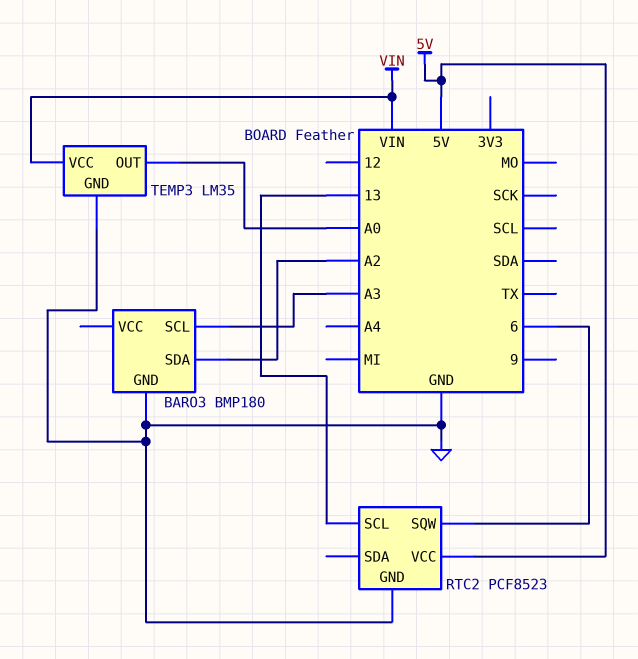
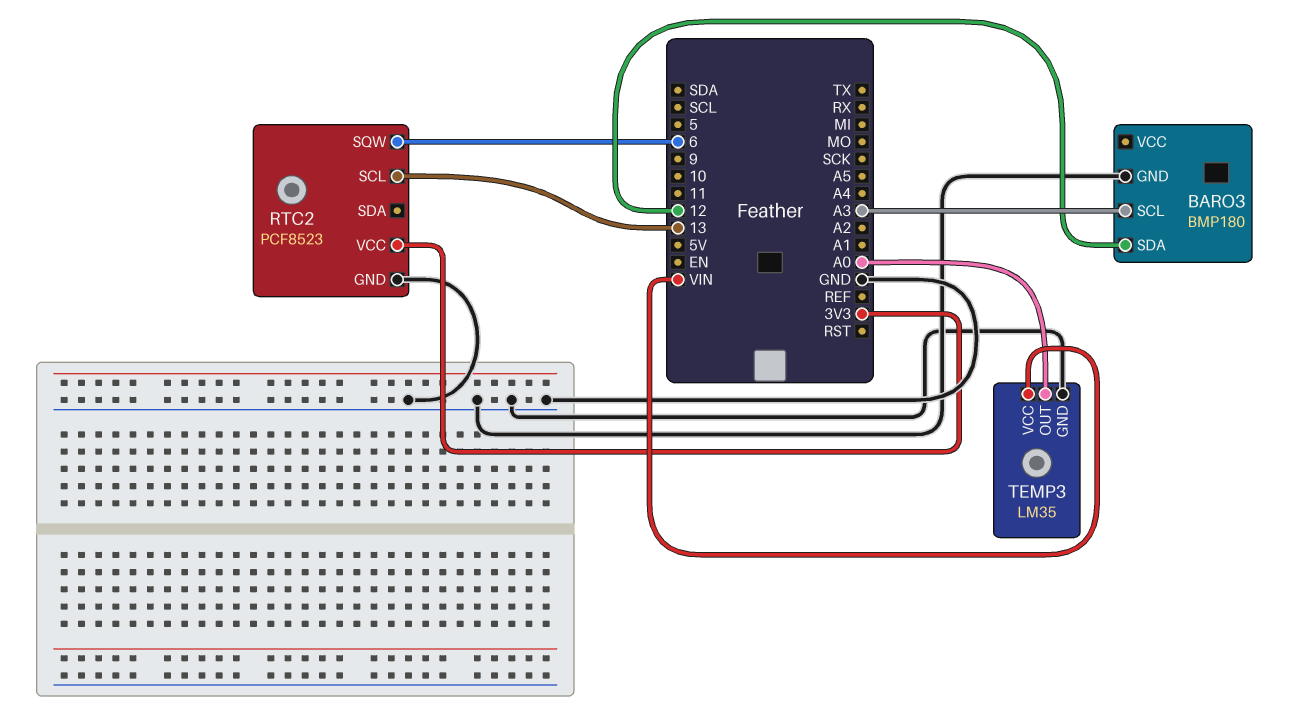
BARO3 pin SDA: A2 -> 12
RTC2 pin VCC: 5V -> 3V3

